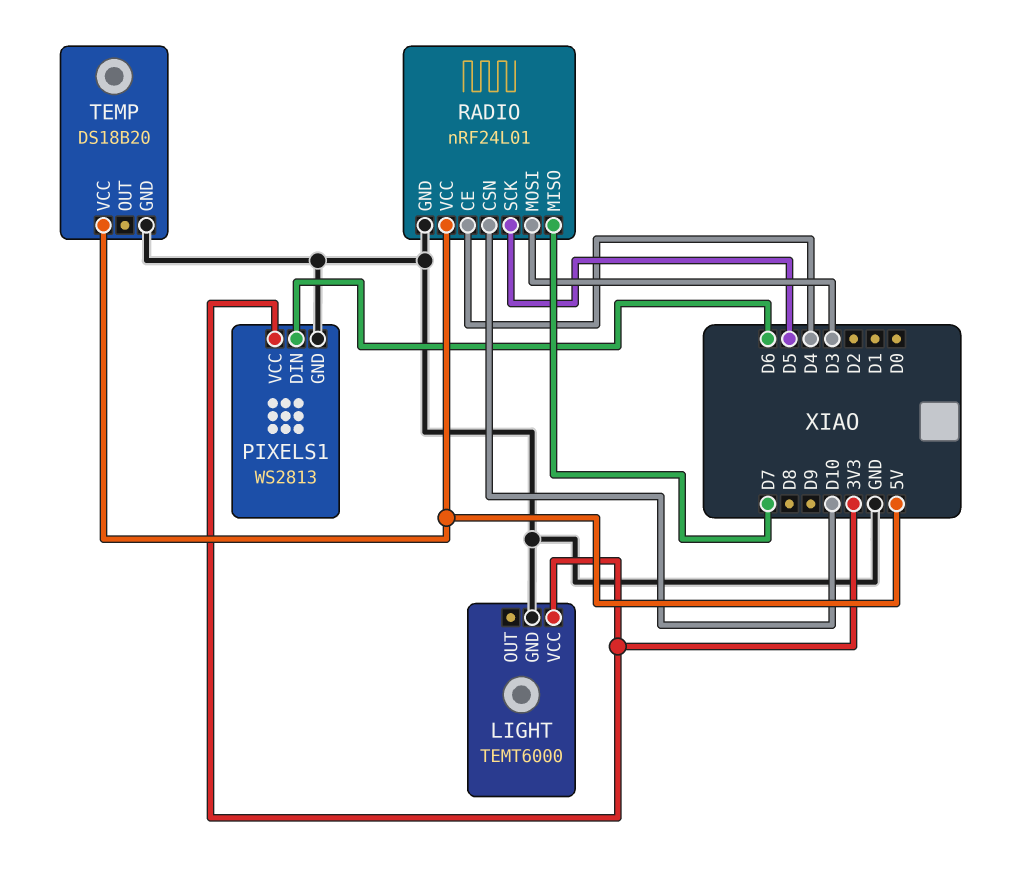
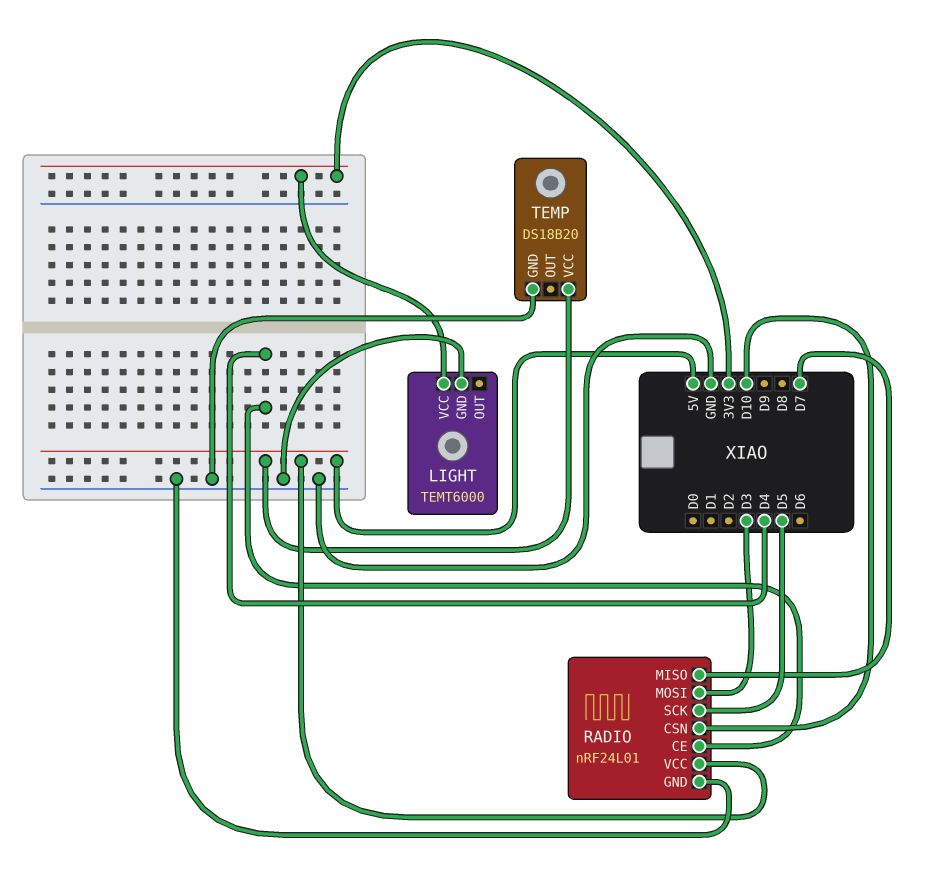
PIXELS1: WS2813 -> none
PIXELS1 pin DIN: D6 -> none
PIXELS1 pin GND: GND -> none
PIXELS1 pin VCC: 3V3 -> none

